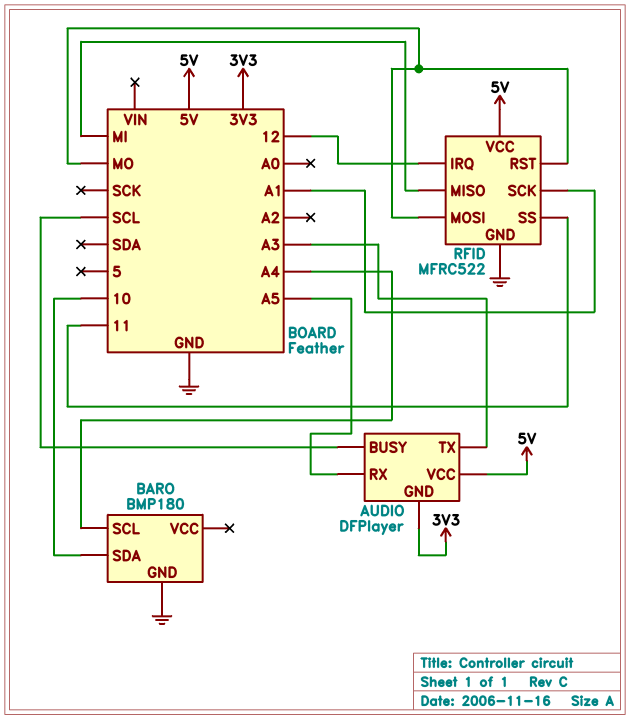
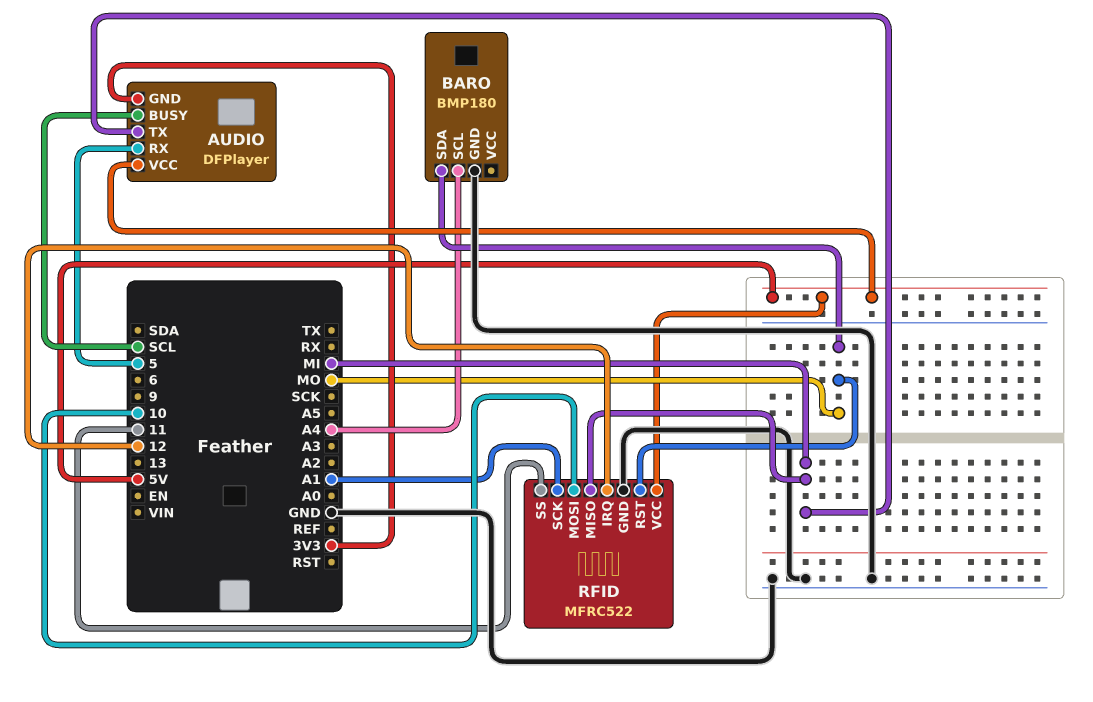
AUDIO pin RX: A5 -> 5
AUDIO pin TX: A3 -> MI
BARO pin SDA: 10 -> MO
RFID pin MOSI: MO -> 10

